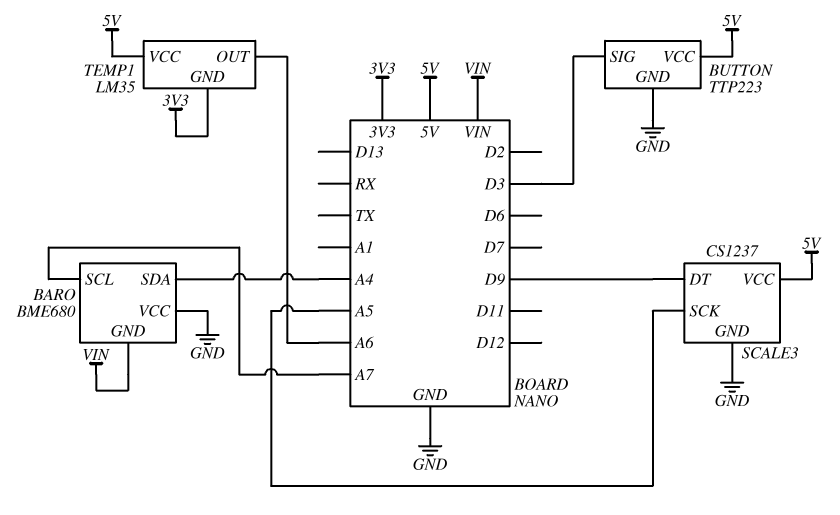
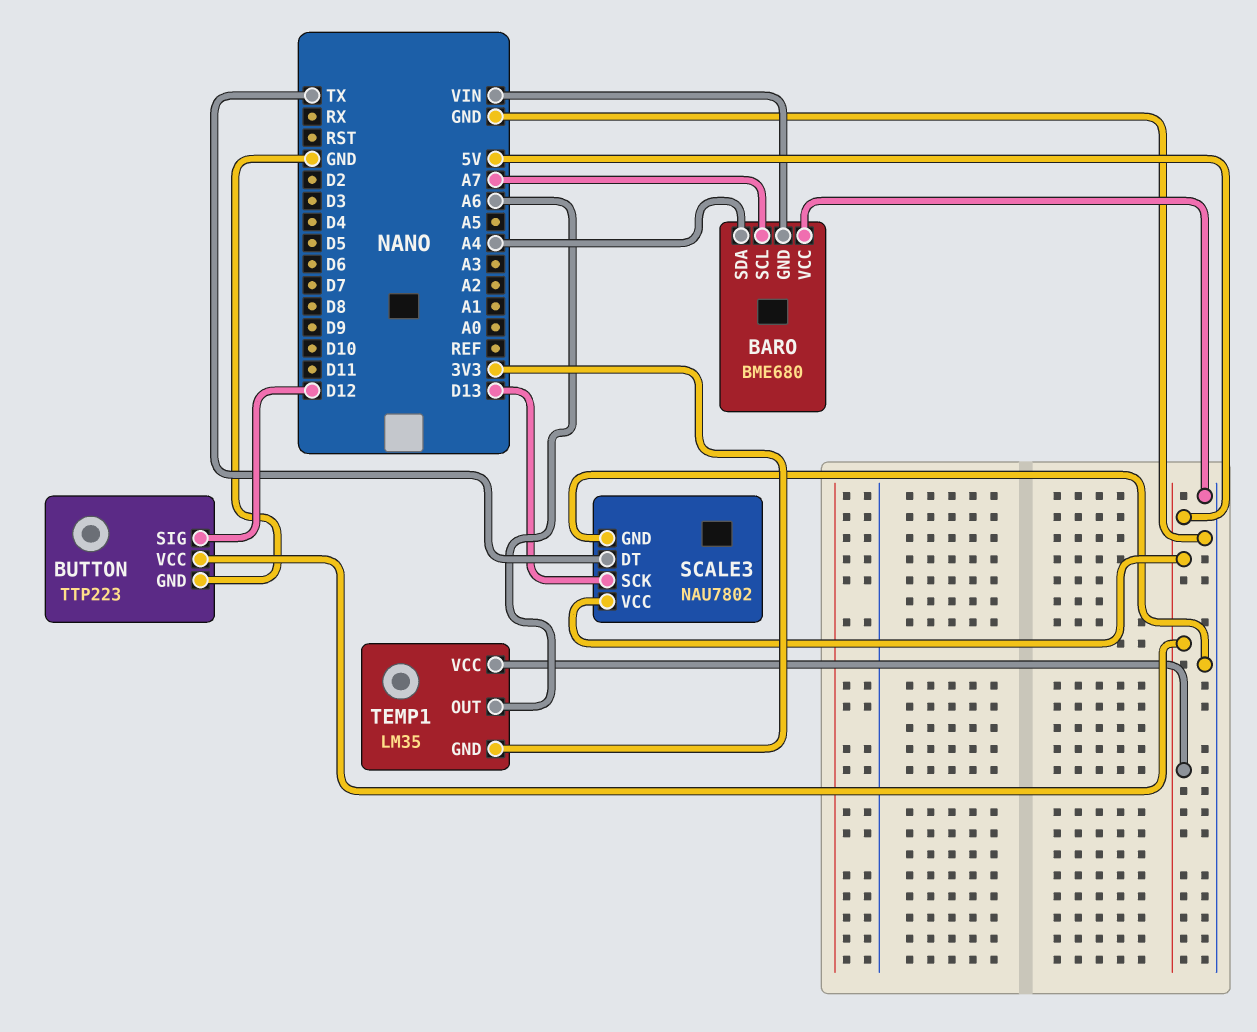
BUTTON pin SIG: D3 -> D12
SCALE3: CS1237 -> NAU7802
SCALE3 pin DT: D9 -> TX
SCALE3 pin SCK: A5 -> D13

